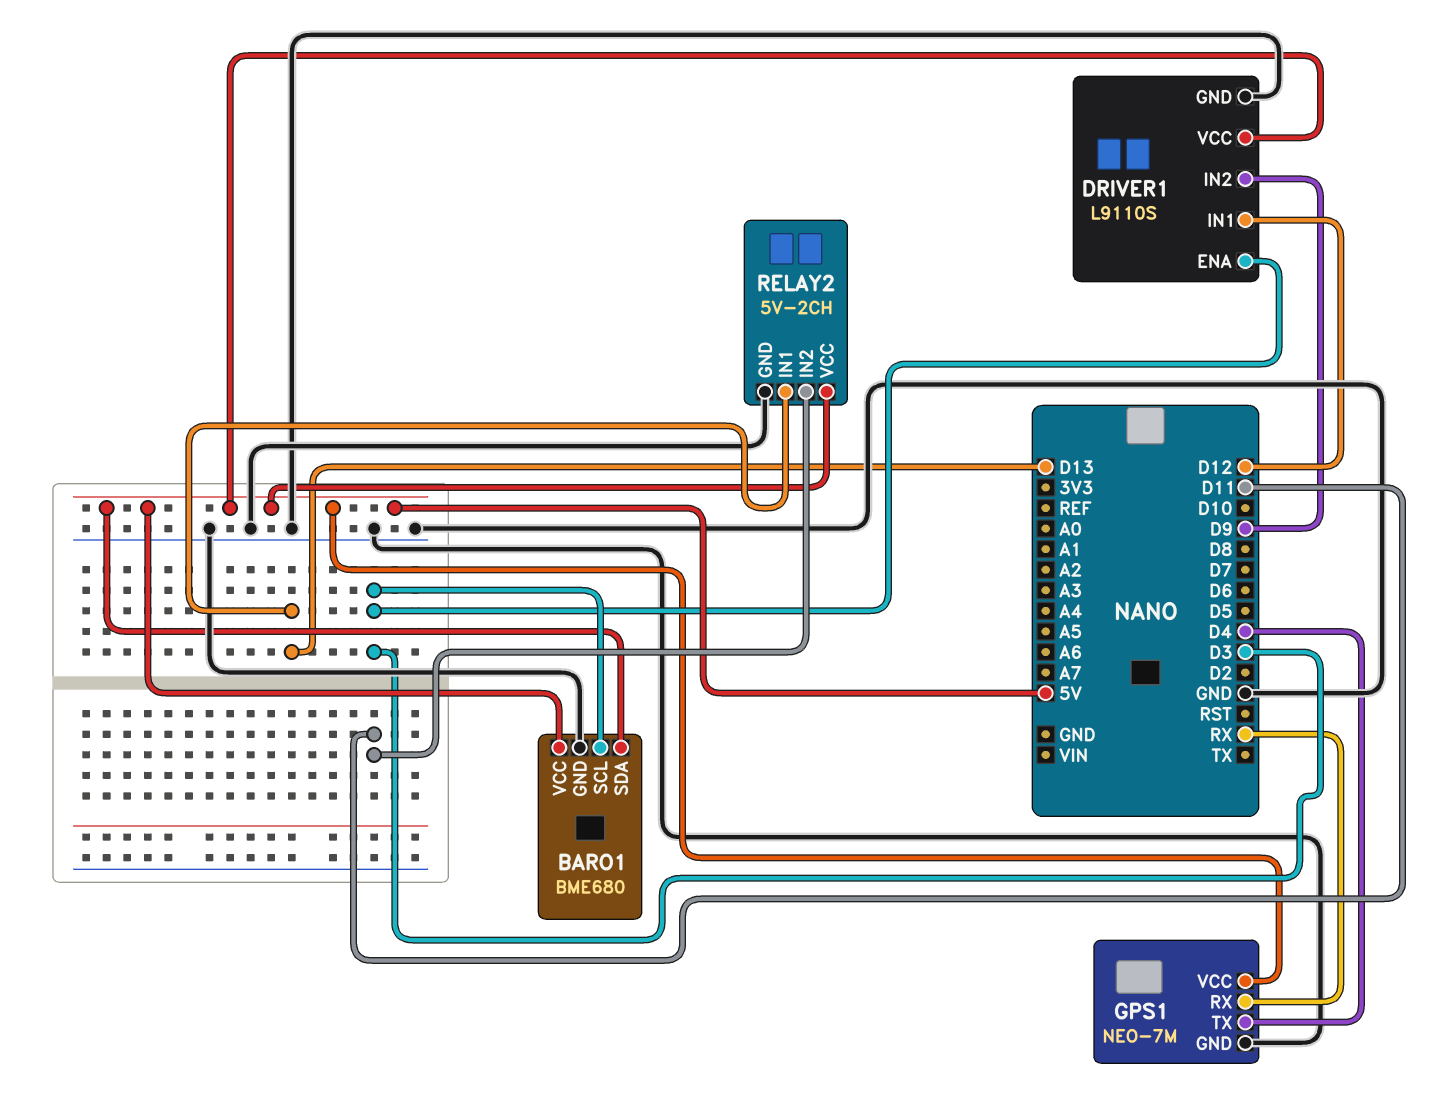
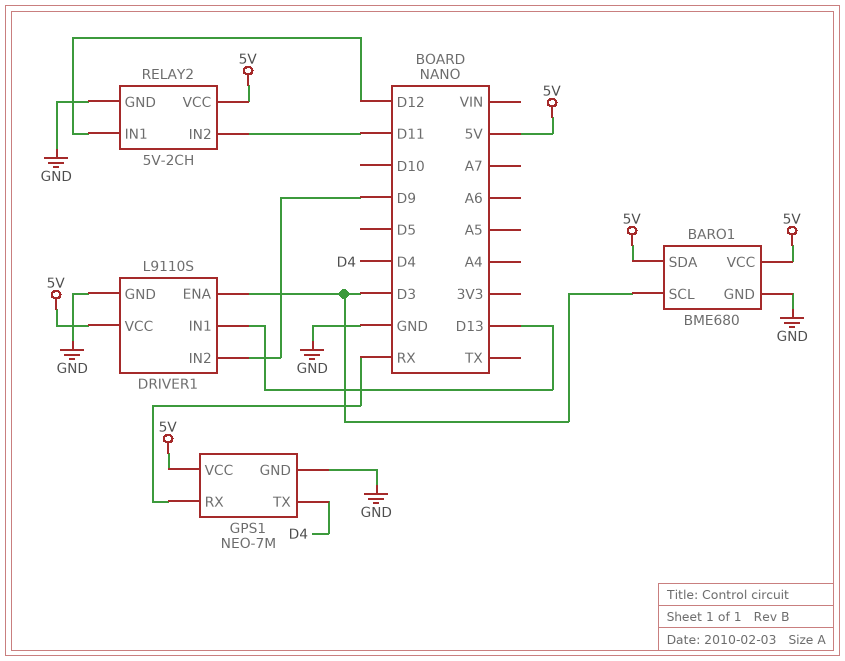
DRIVER1 pin IN1: D12 -> D13
RELAY2 pin IN1: D13 -> D12

